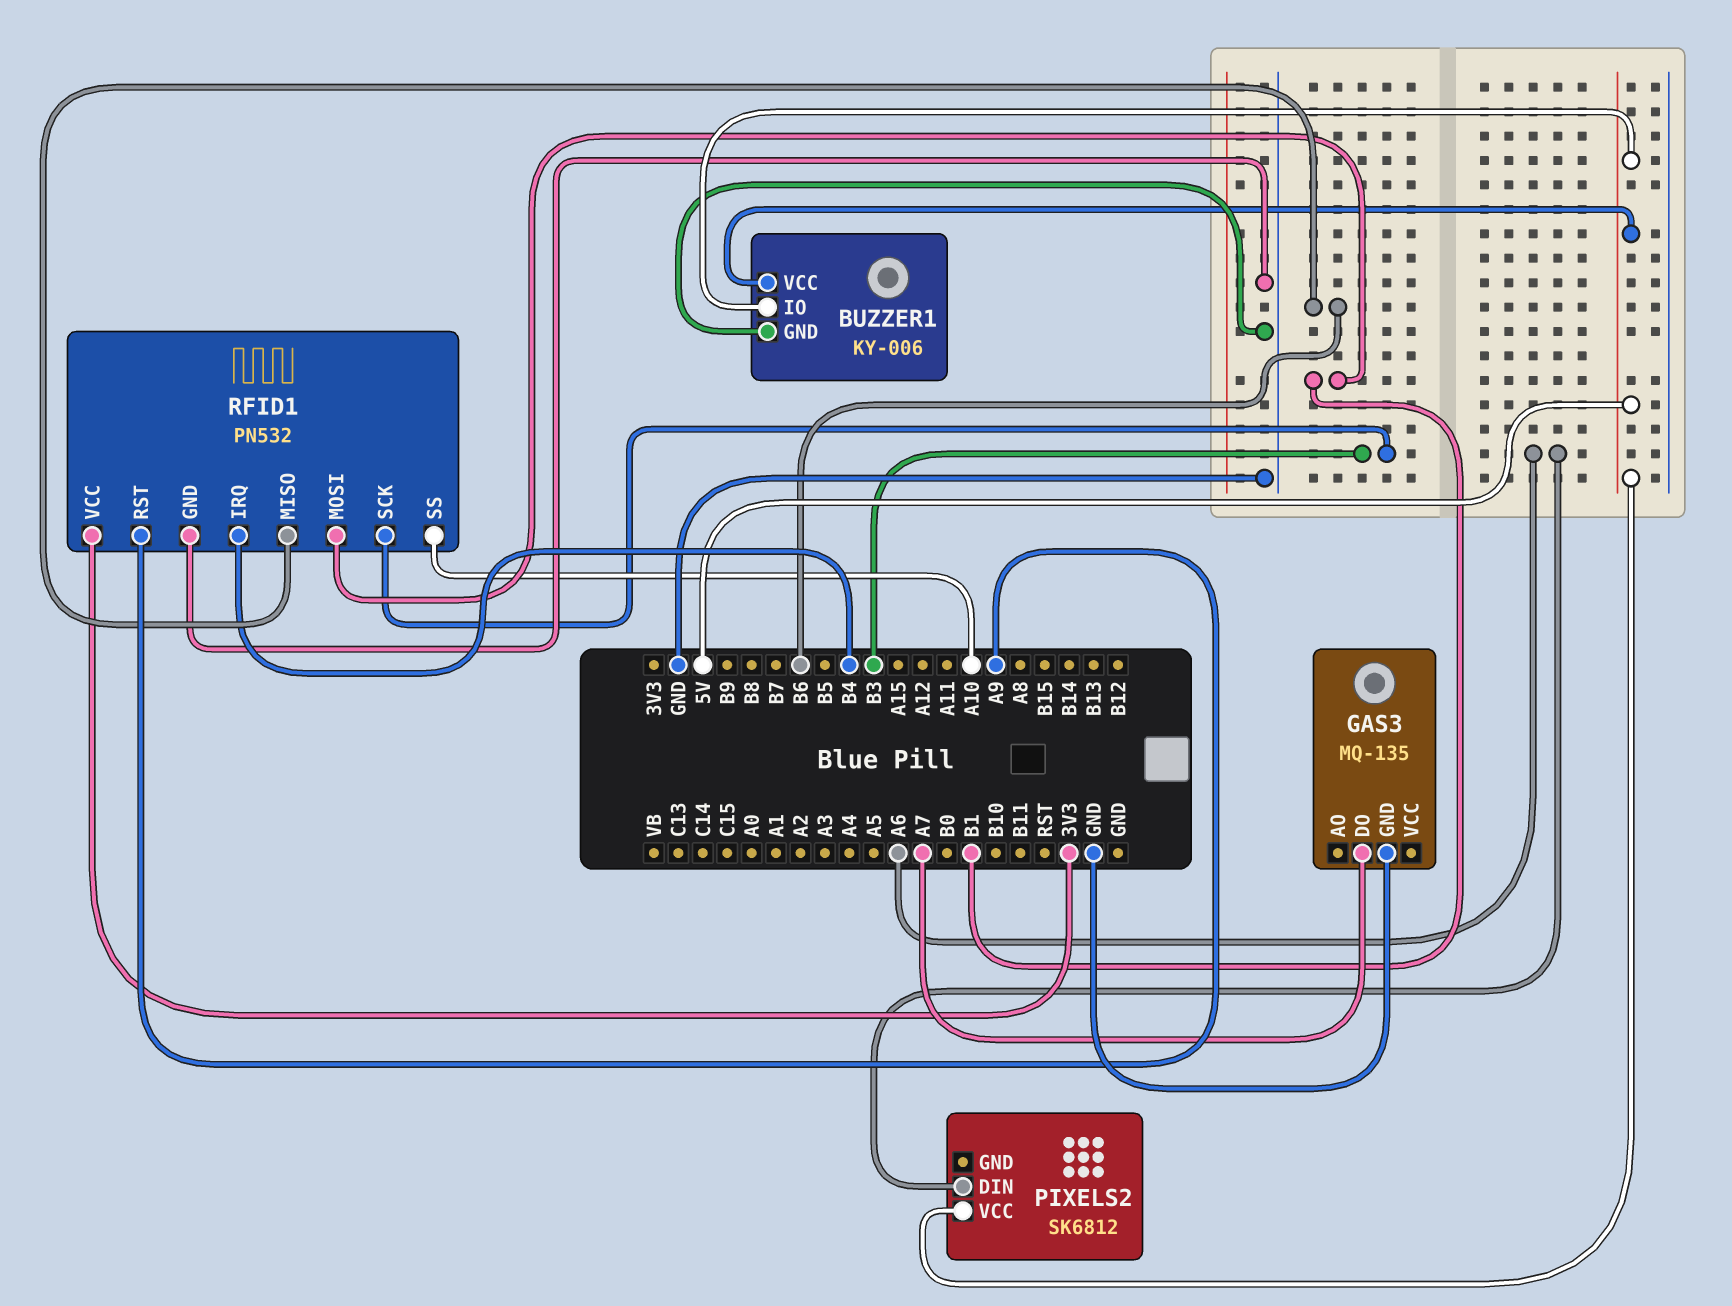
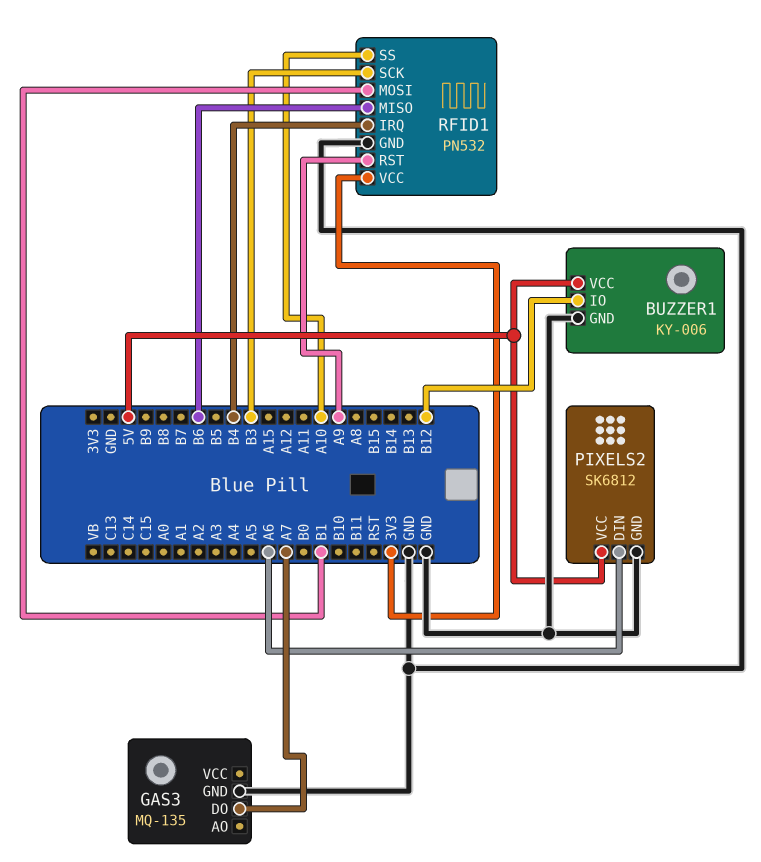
BUZZER1 pin IO: 5V -> B12
PIXELS2 pin GND: none -> GND

